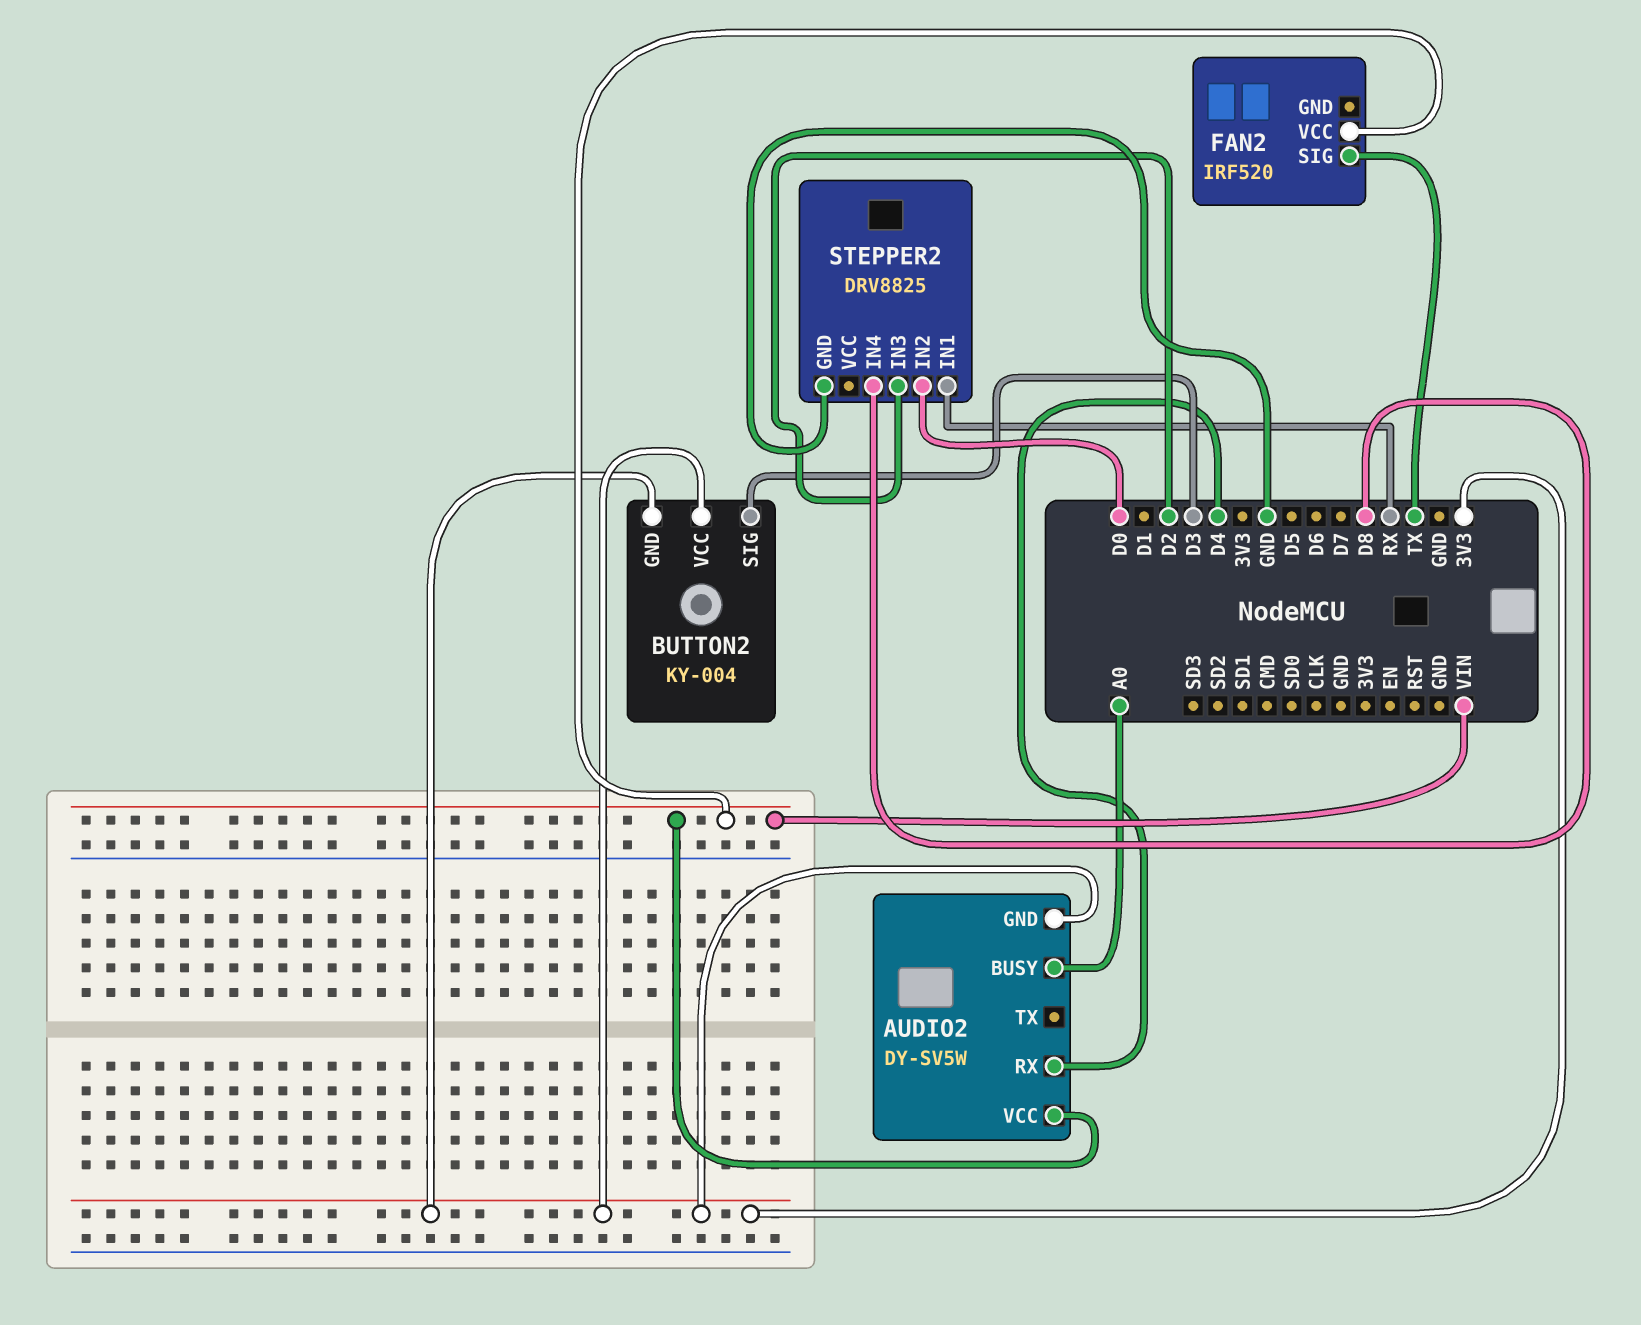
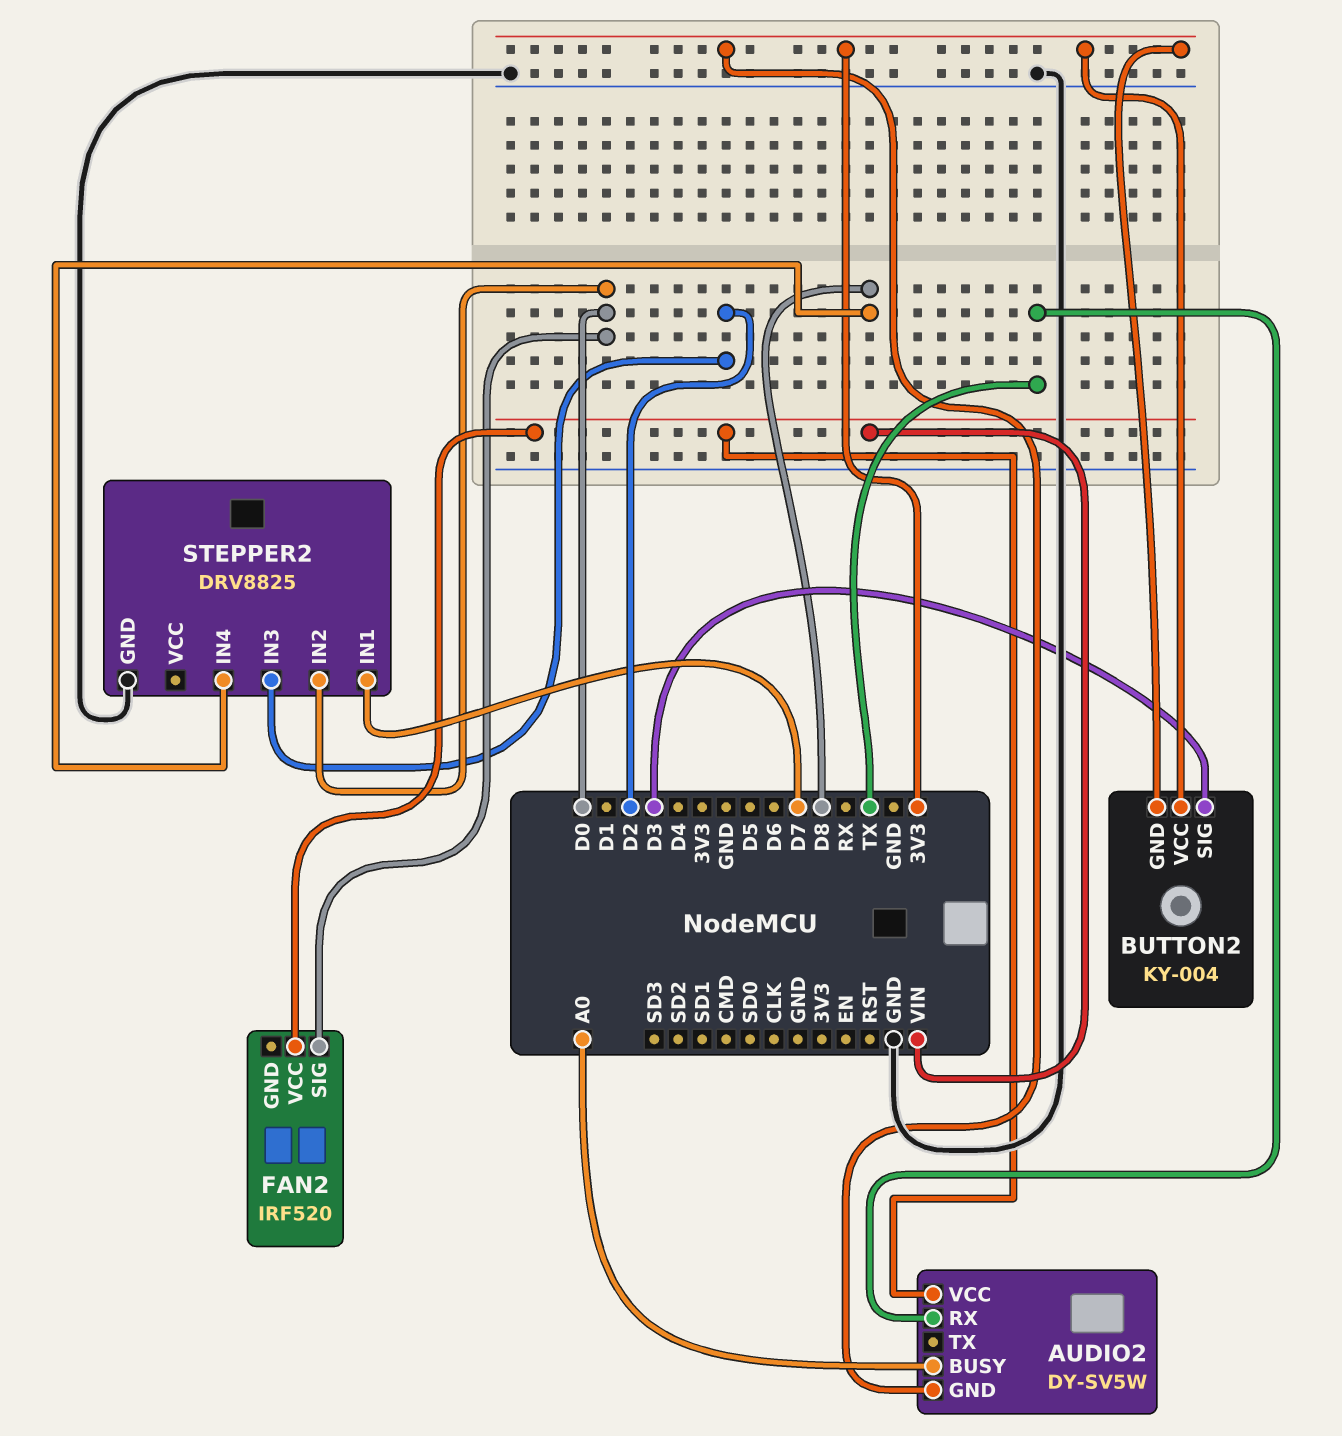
AUDIO2 pin RX: D4 -> TX
FAN2 pin SIG: TX -> D0
STEPPER2 pin IN1: RX -> D7

